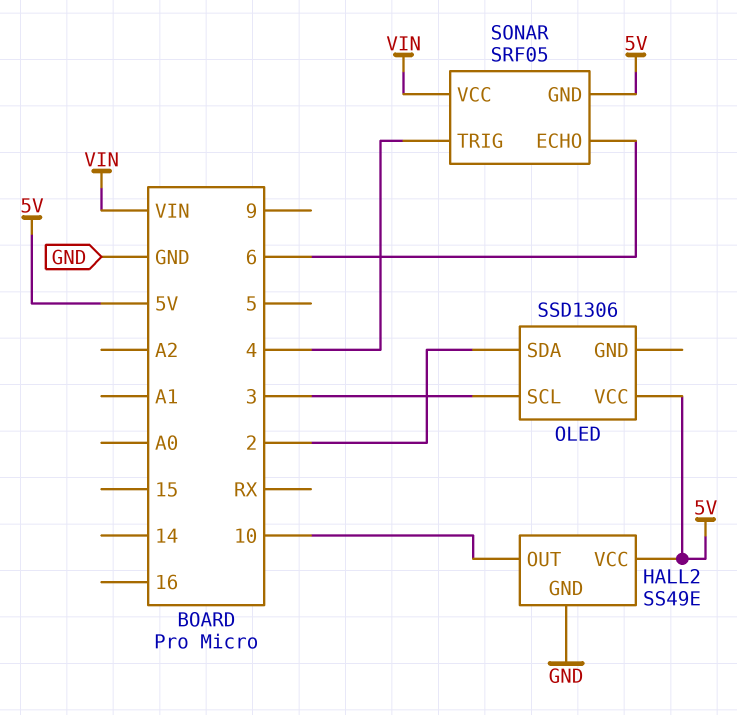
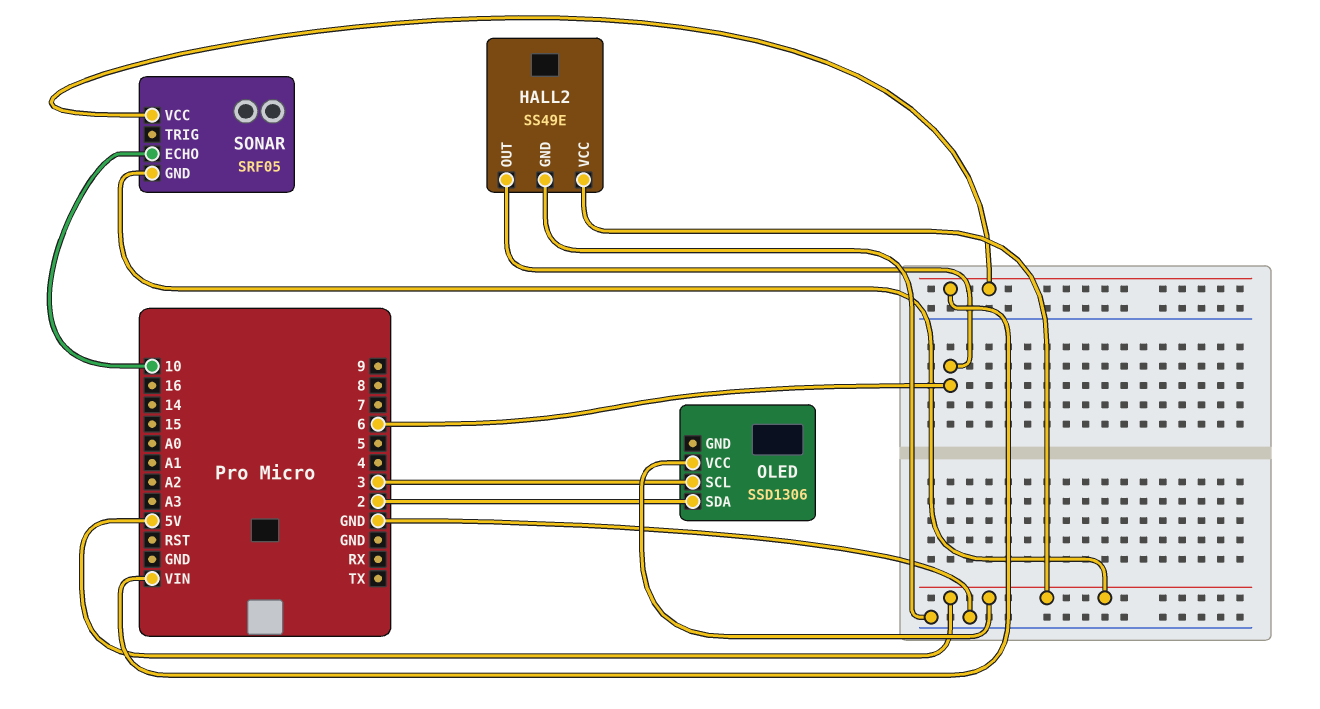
HALL2 pin OUT: 10 -> 6
SONAR pin ECHO: 6 -> 10
SONAR pin TRIG: 4 -> none

